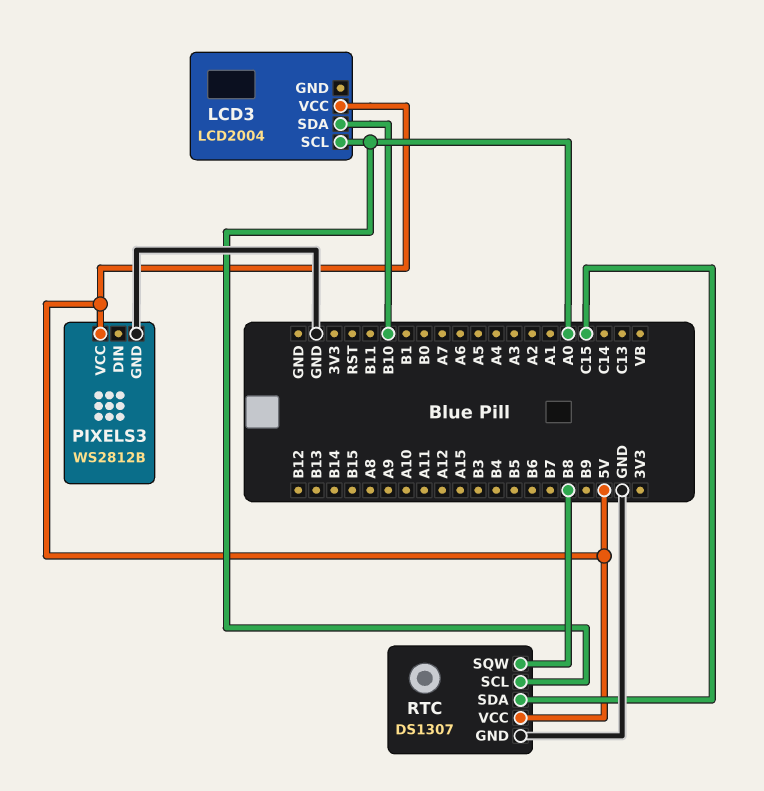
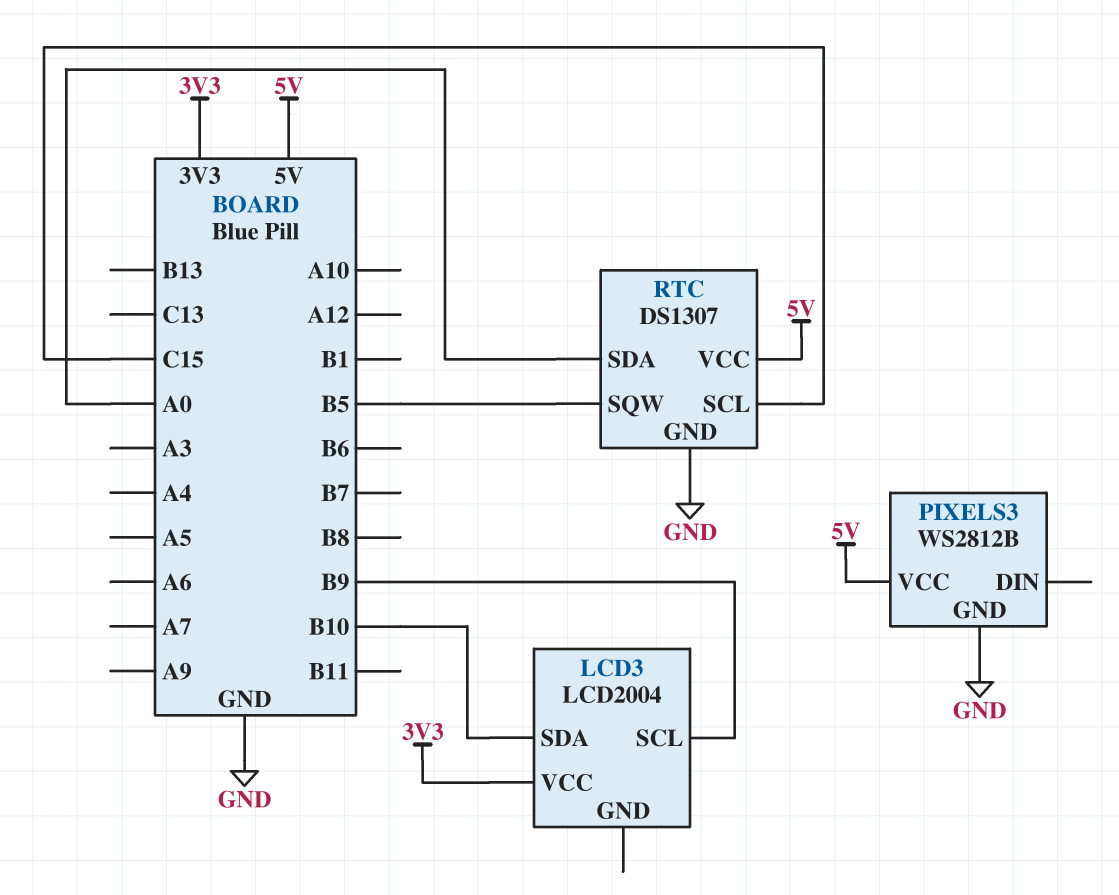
LCD3 pin SCL: A0 -> B9
LCD3 pin VCC: 5V -> 3V3
RTC pin SCL: A0 -> C15
RTC pin SDA: C15 -> A0
RTC pin SQW: B8 -> B5

